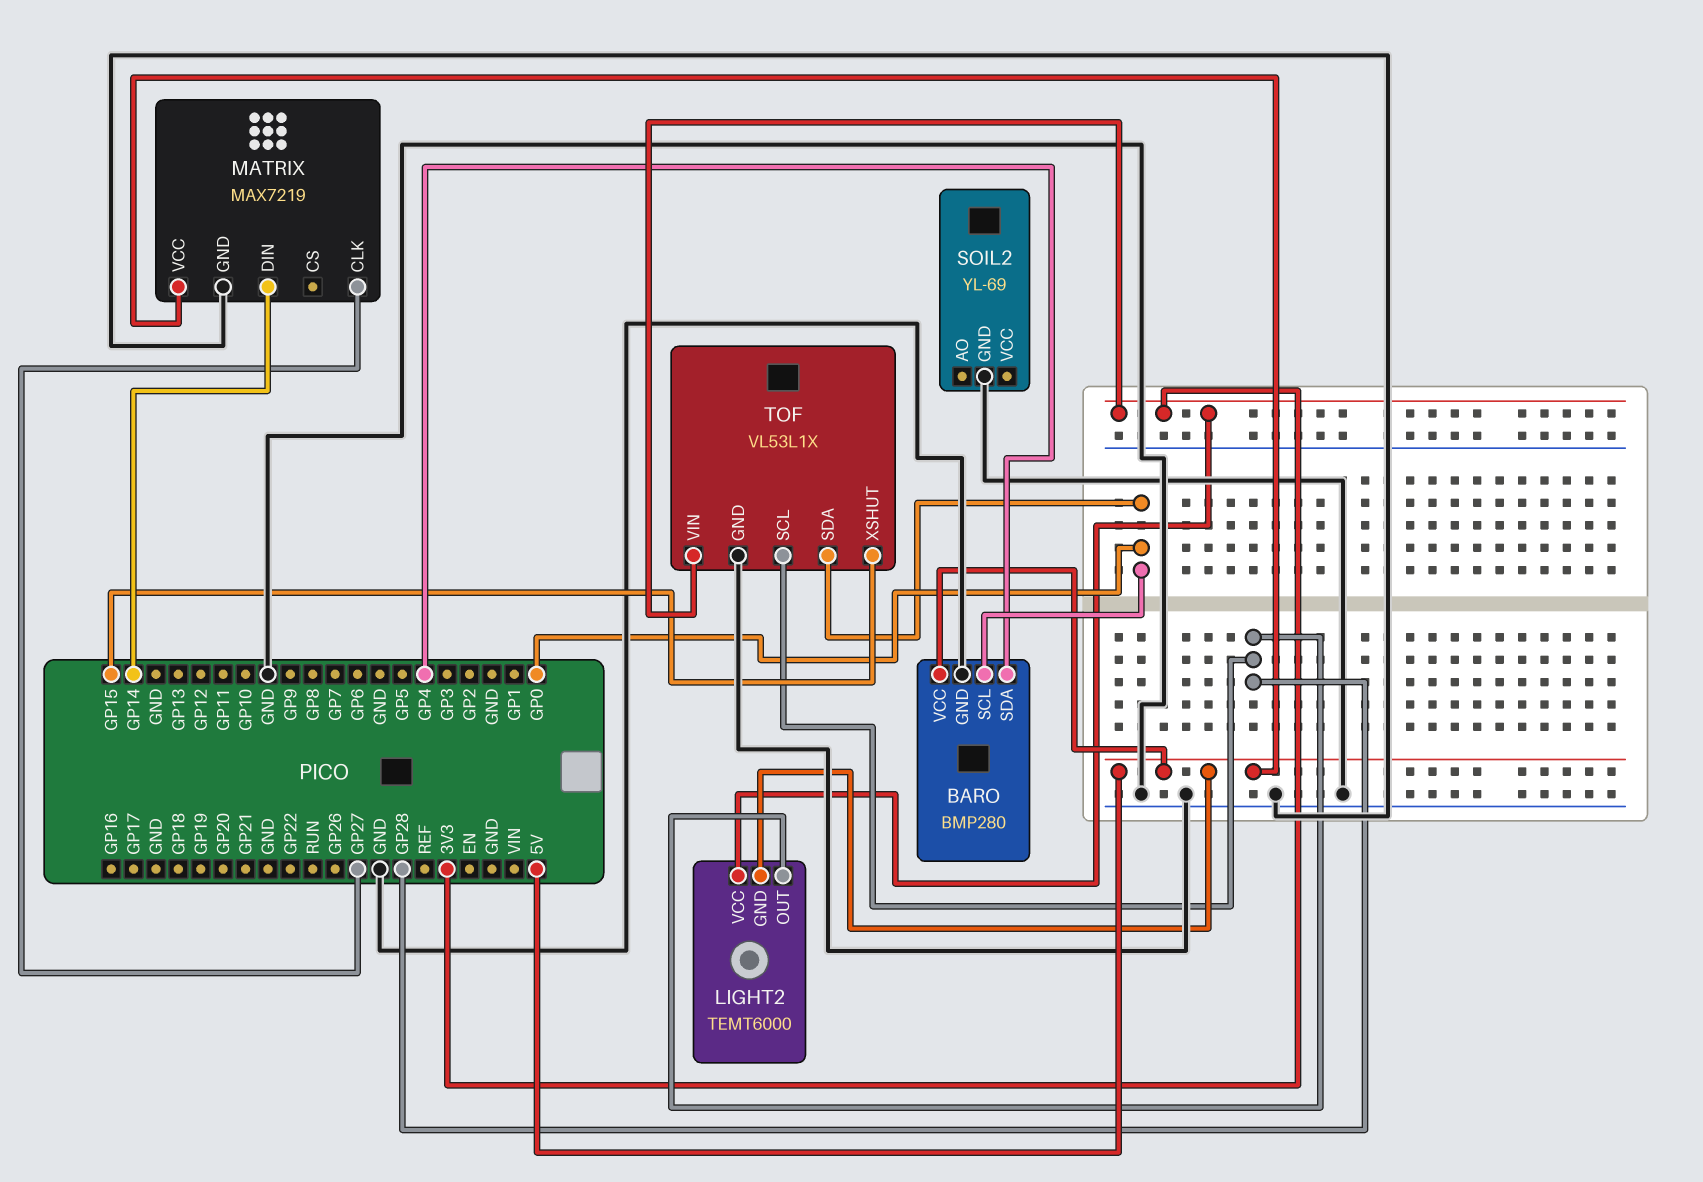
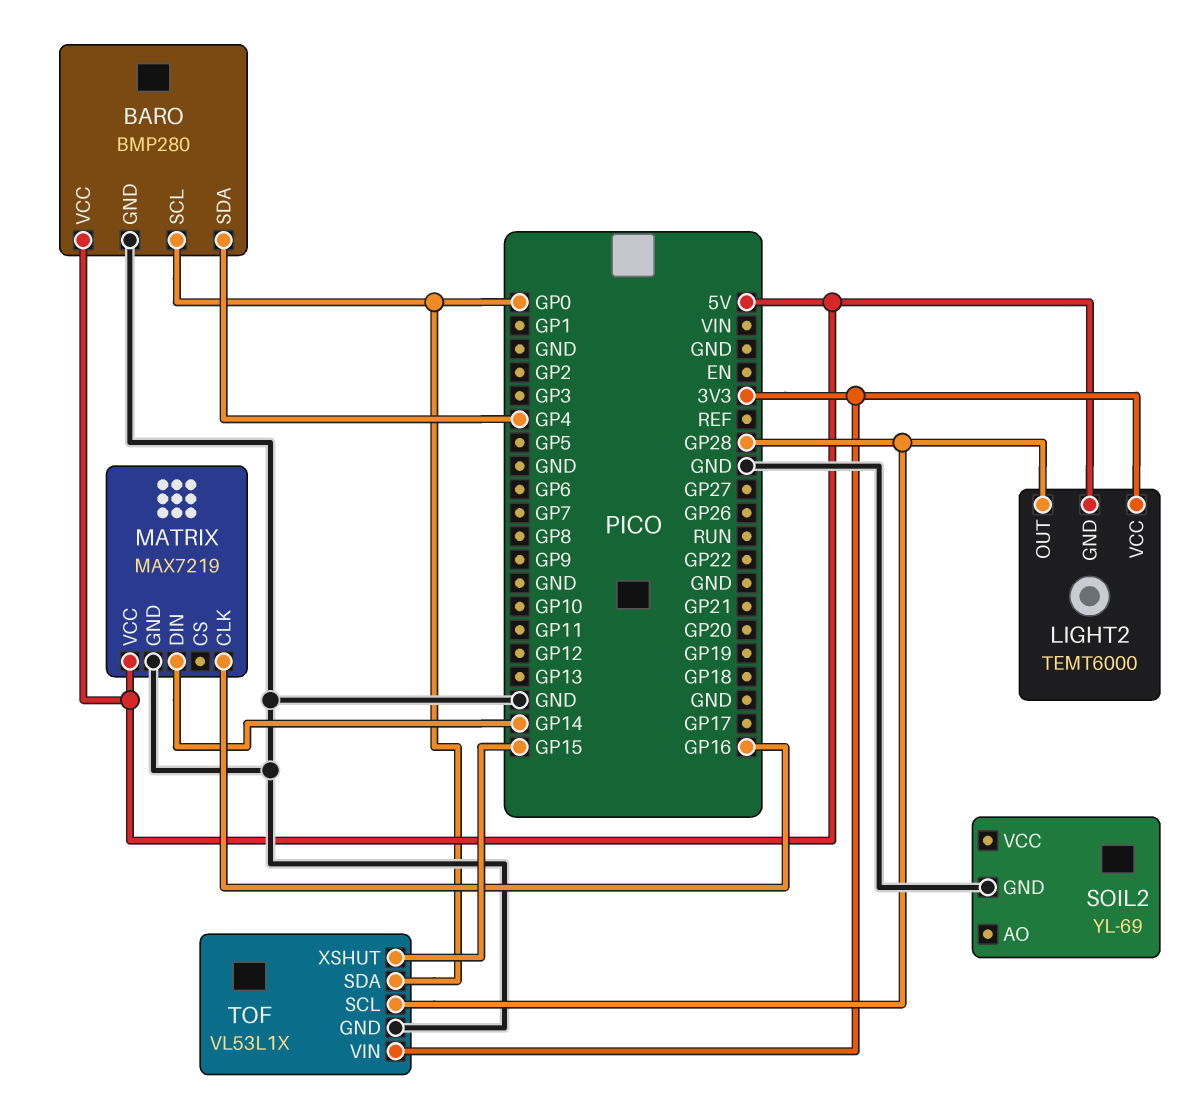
MATRIX pin CLK: GP27 -> GP16

